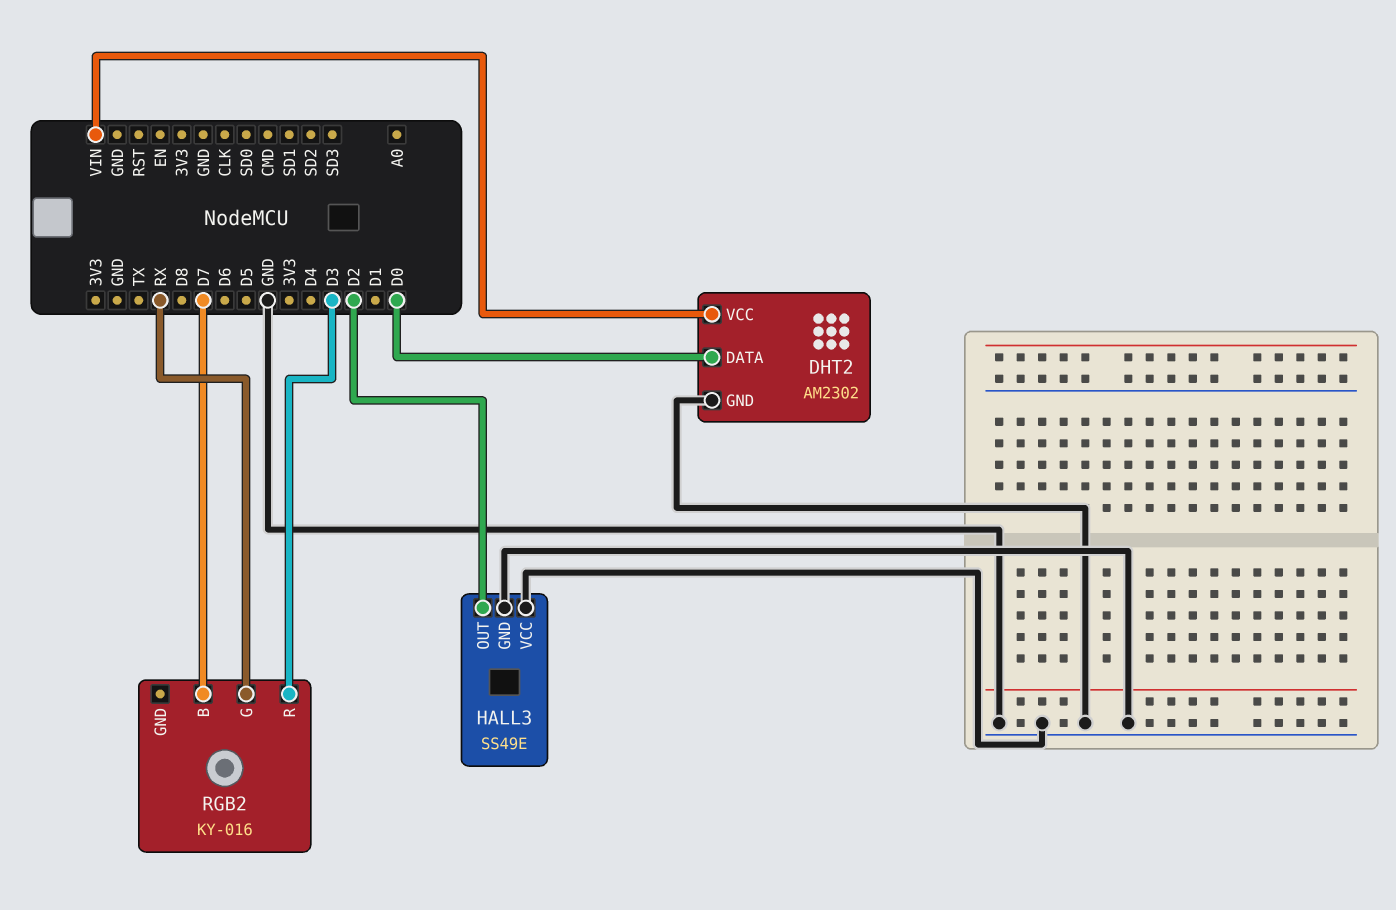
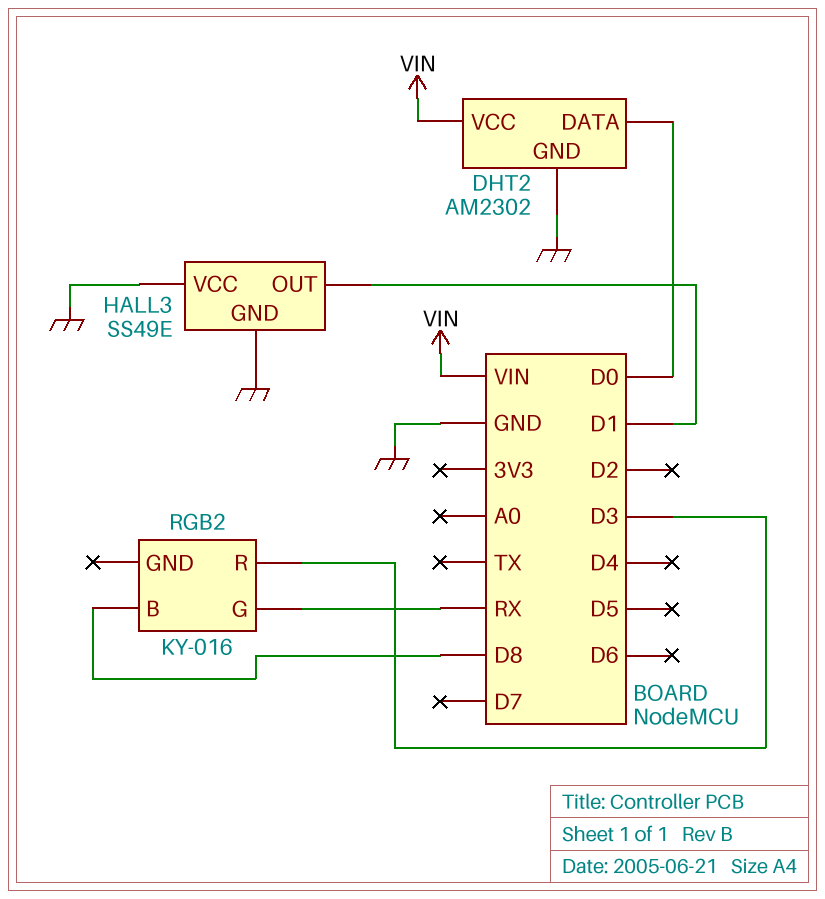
HALL3 pin OUT: D2 -> D1
RGB2 pin B: D7 -> D8

